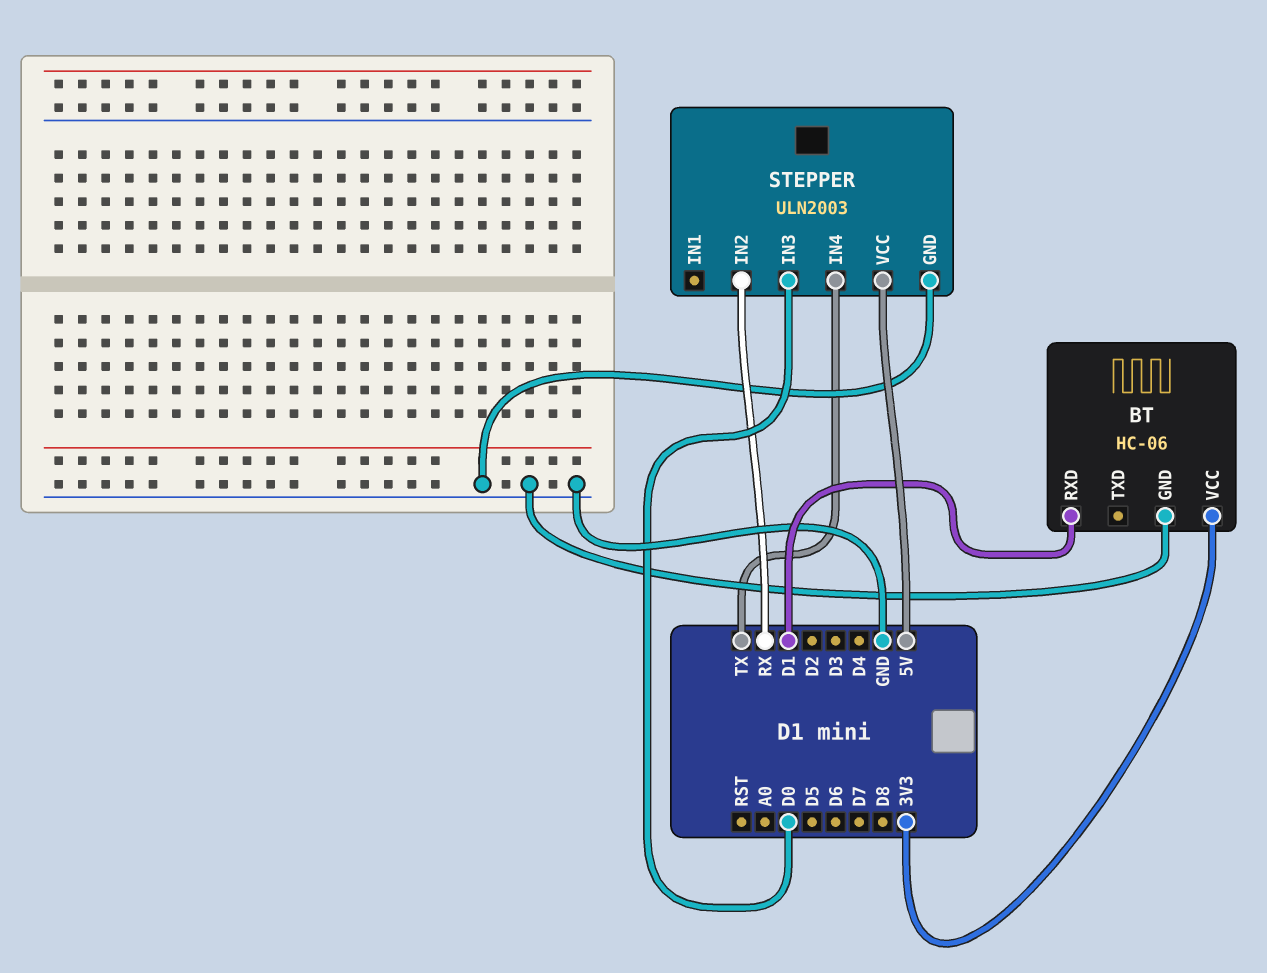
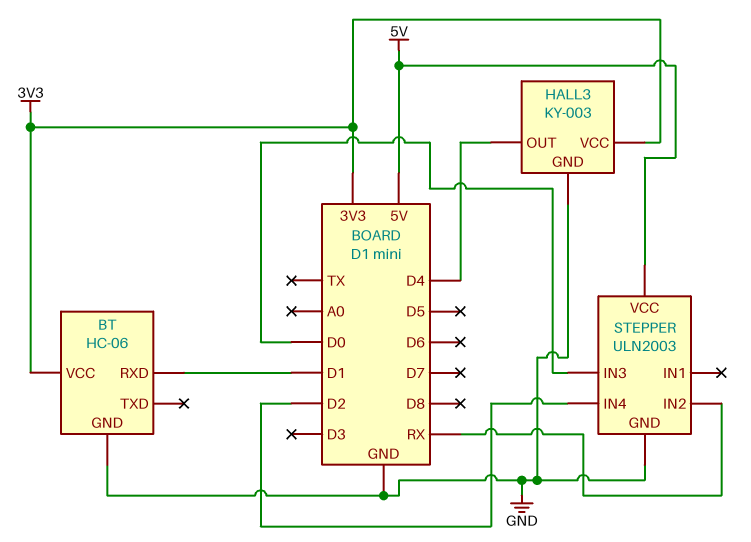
HALL3: none -> KY-003
HALL3 pin GND: none -> GND
HALL3 pin OUT: none -> D4
HALL3 pin VCC: none -> 3V3
STEPPER pin IN4: TX -> D2

